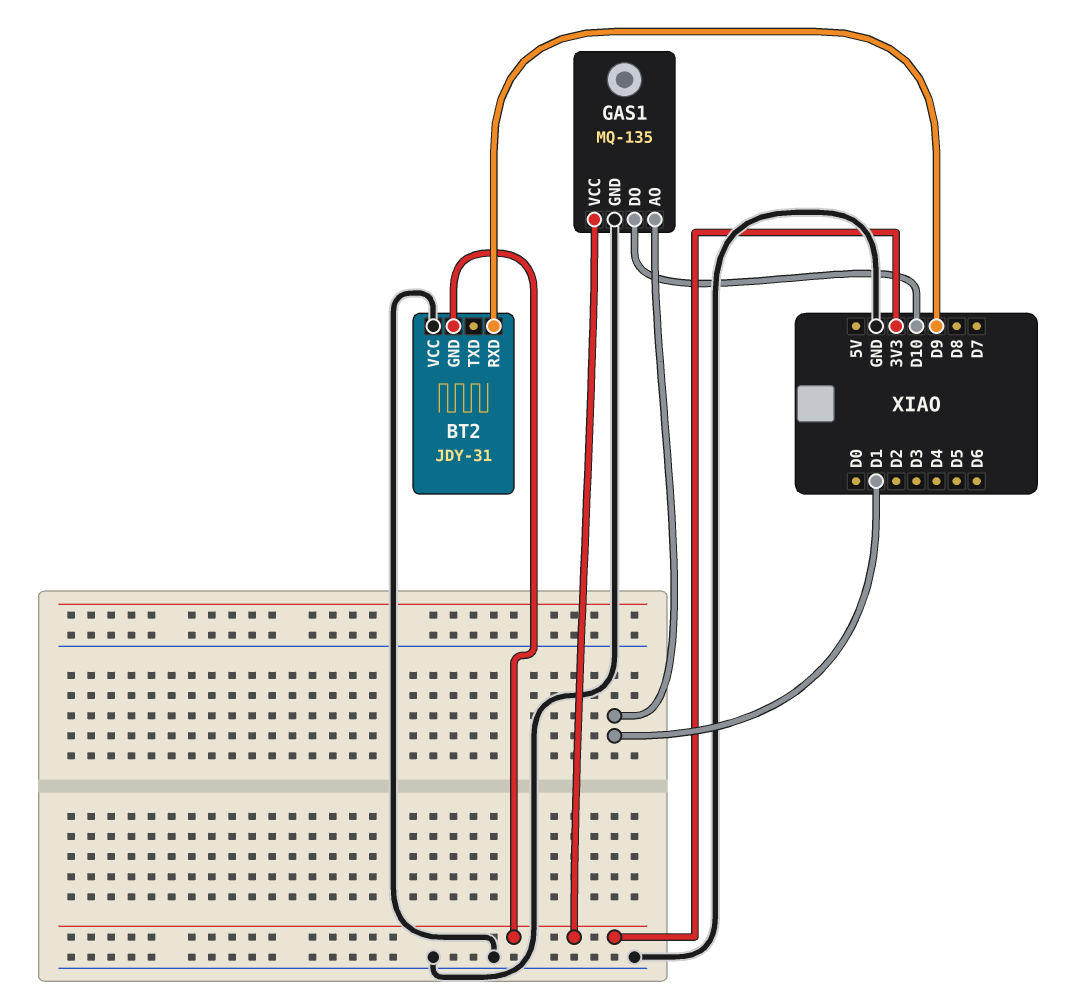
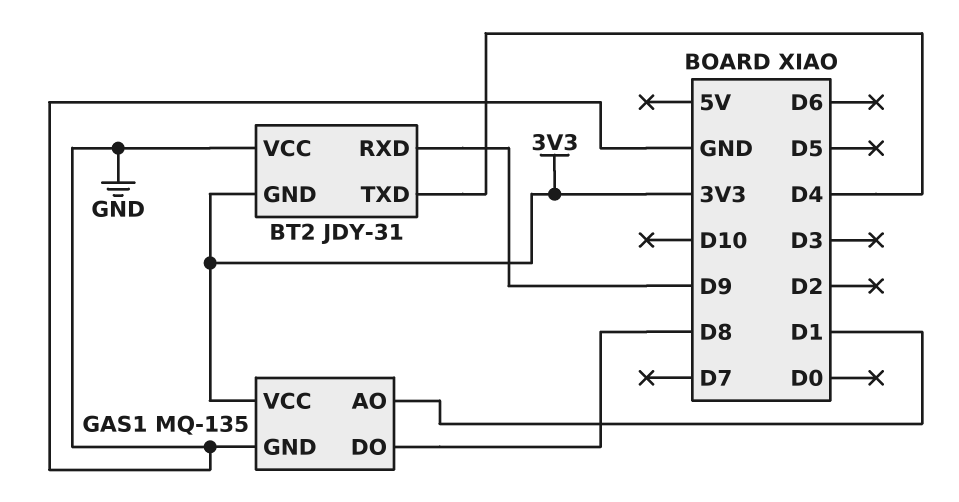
BT2 pin TXD: none -> D4
GAS1 pin DO: D10 -> D8

